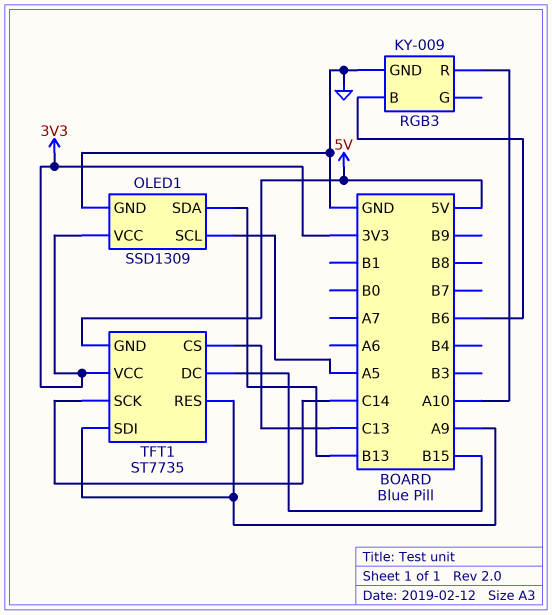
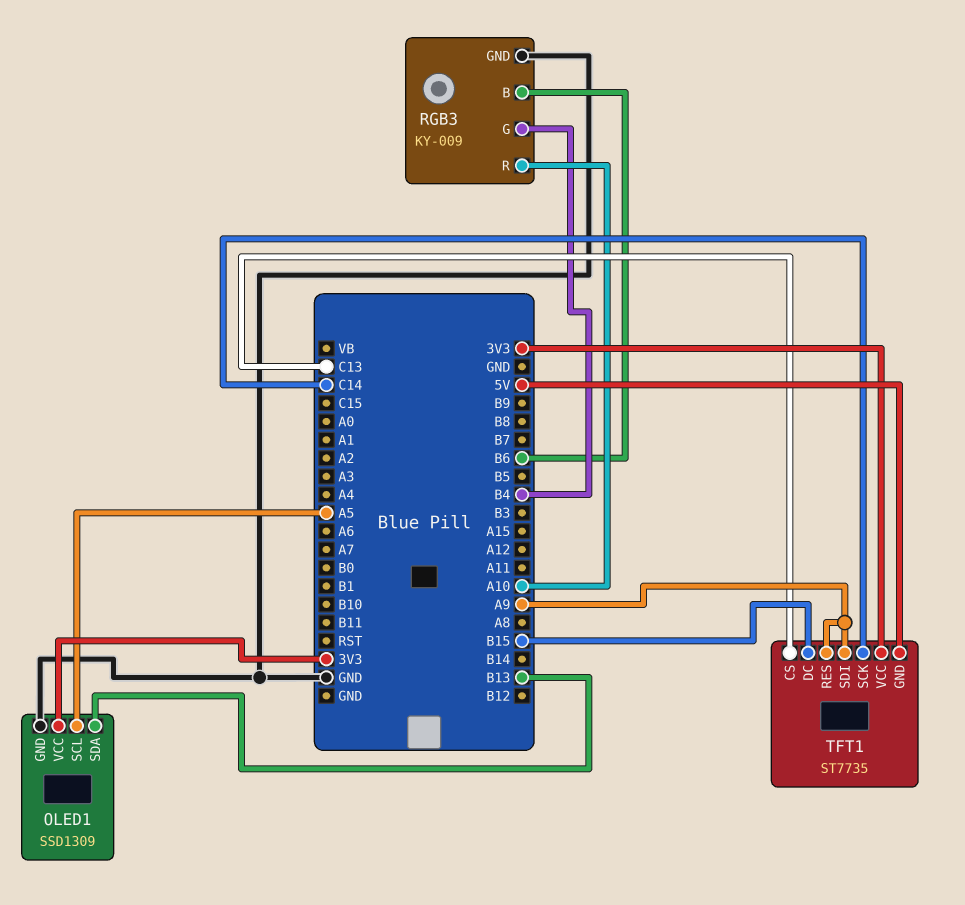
RGB3 pin G: none -> B4

